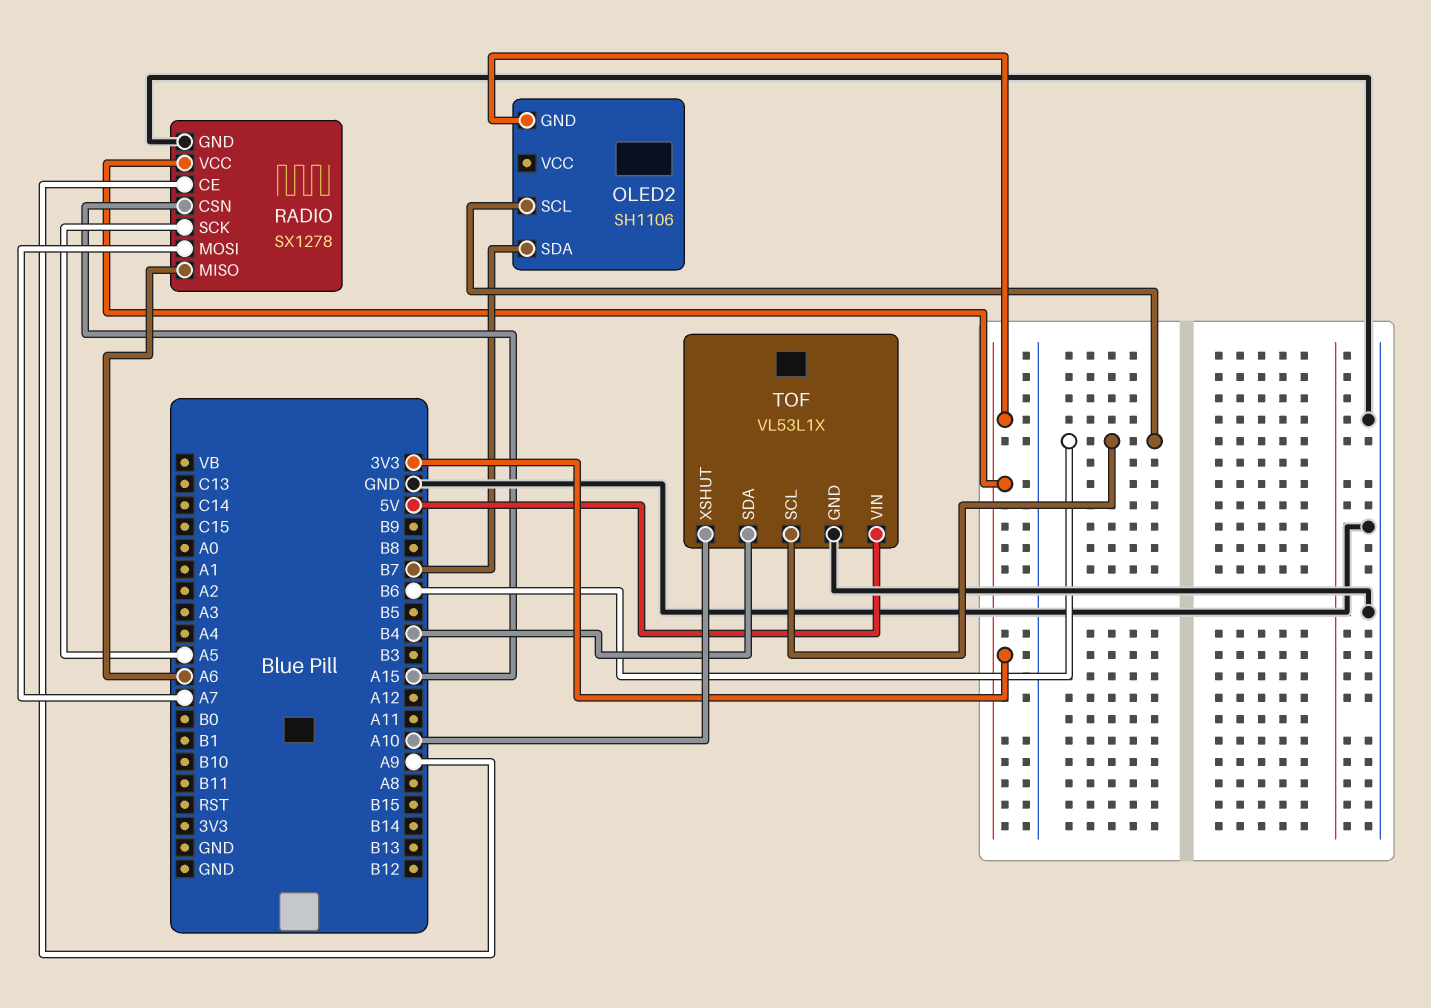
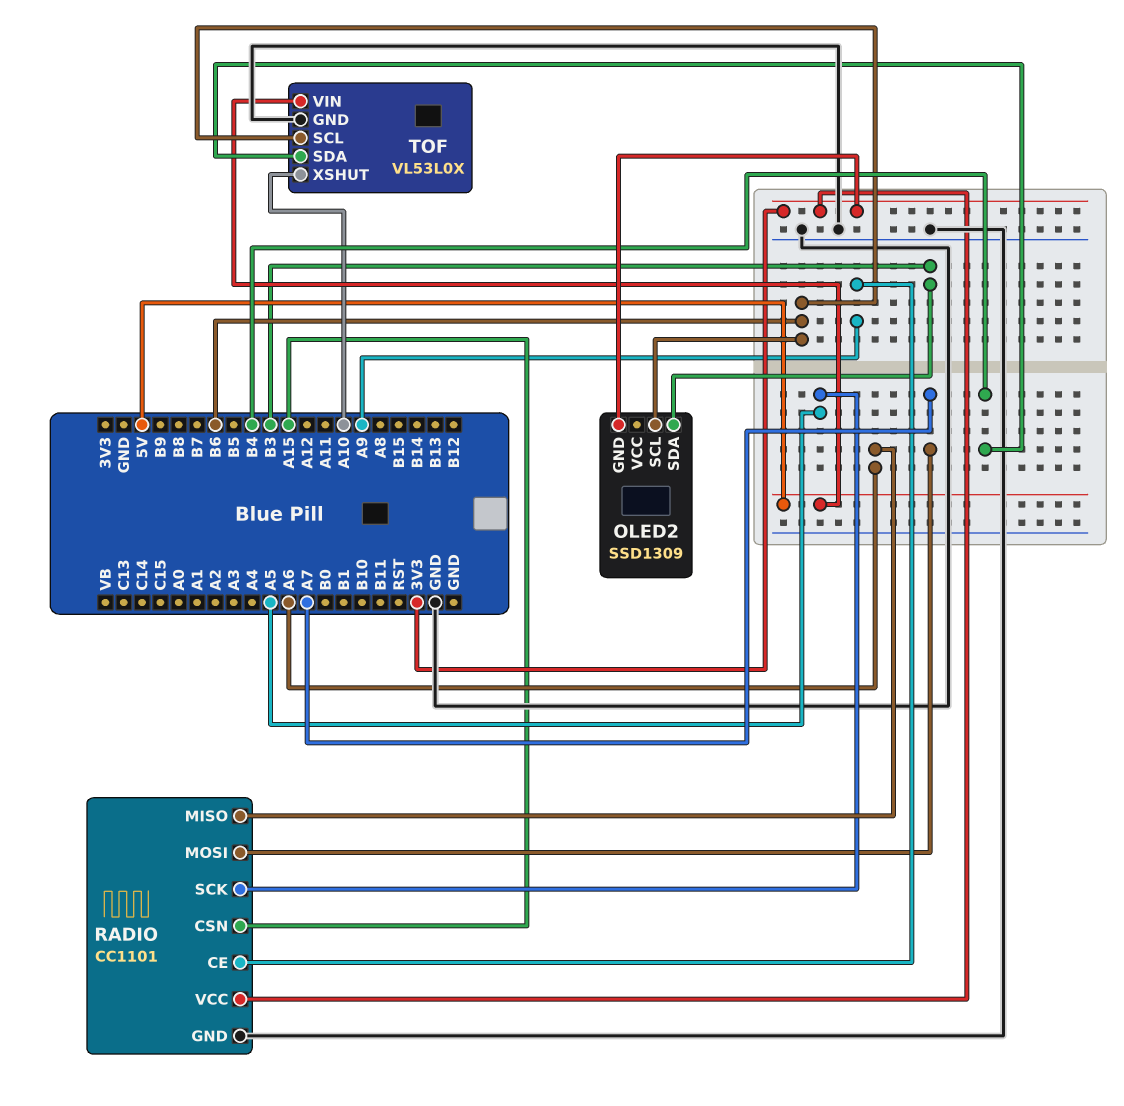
OLED2: SH1106 -> SSD1309
OLED2 pin SDA: B7 -> B3
RADIO: SX1278 -> CC1101
TOF: VL53L1X -> VL53L0X

